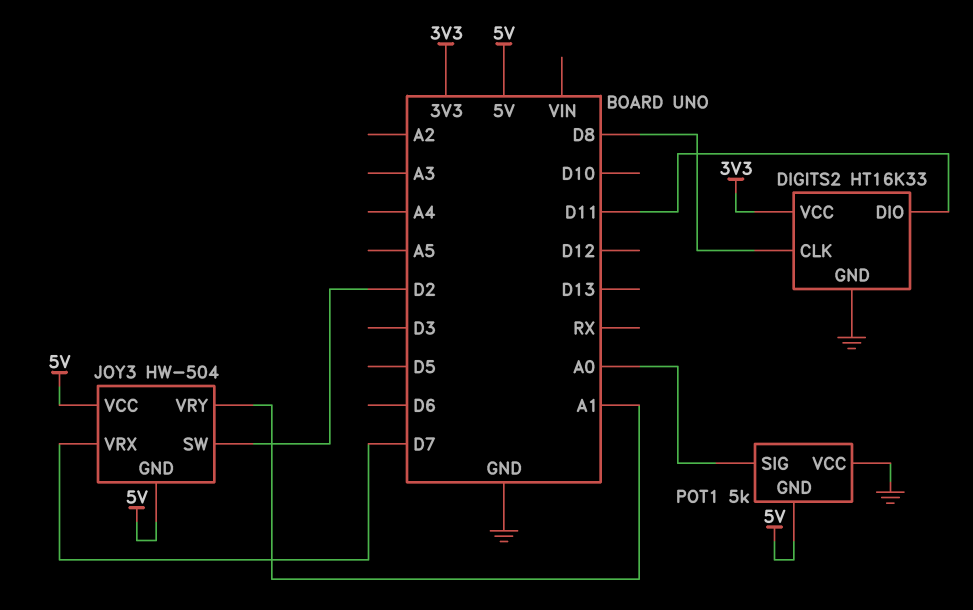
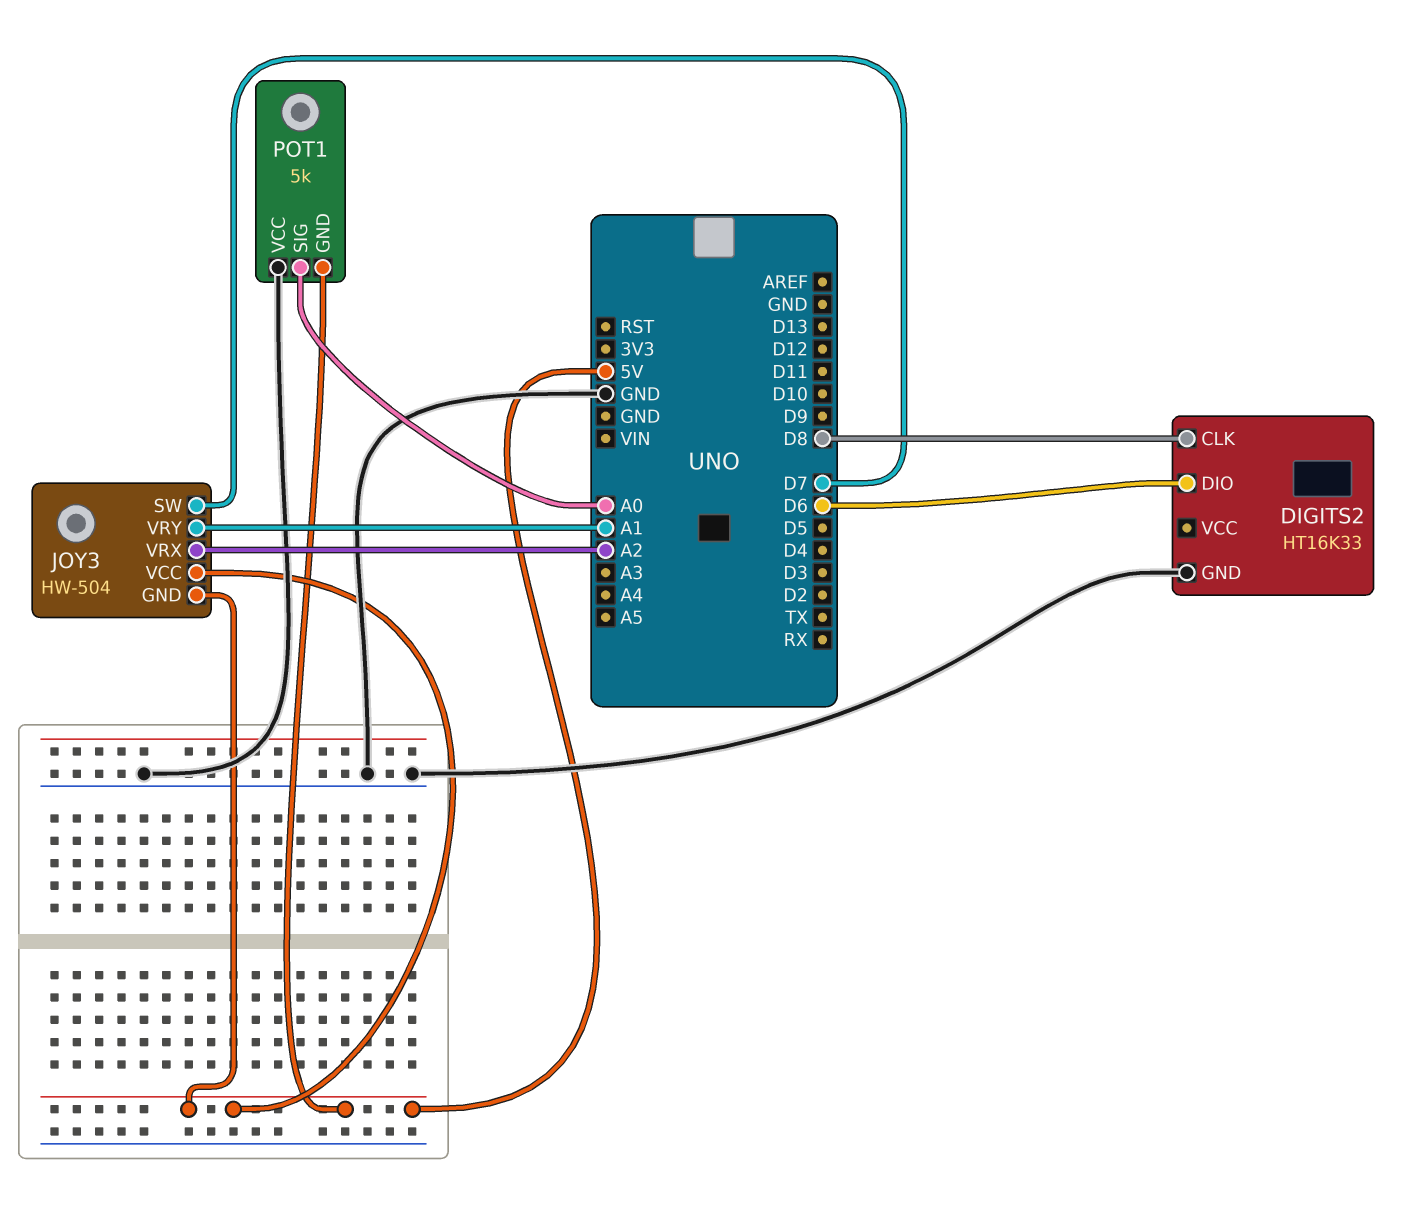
DIGITS2 pin DIO: D11 -> D6
DIGITS2 pin VCC: 3V3 -> none
JOY3 pin SW: D2 -> D7
JOY3 pin VRX: D7 -> A2

